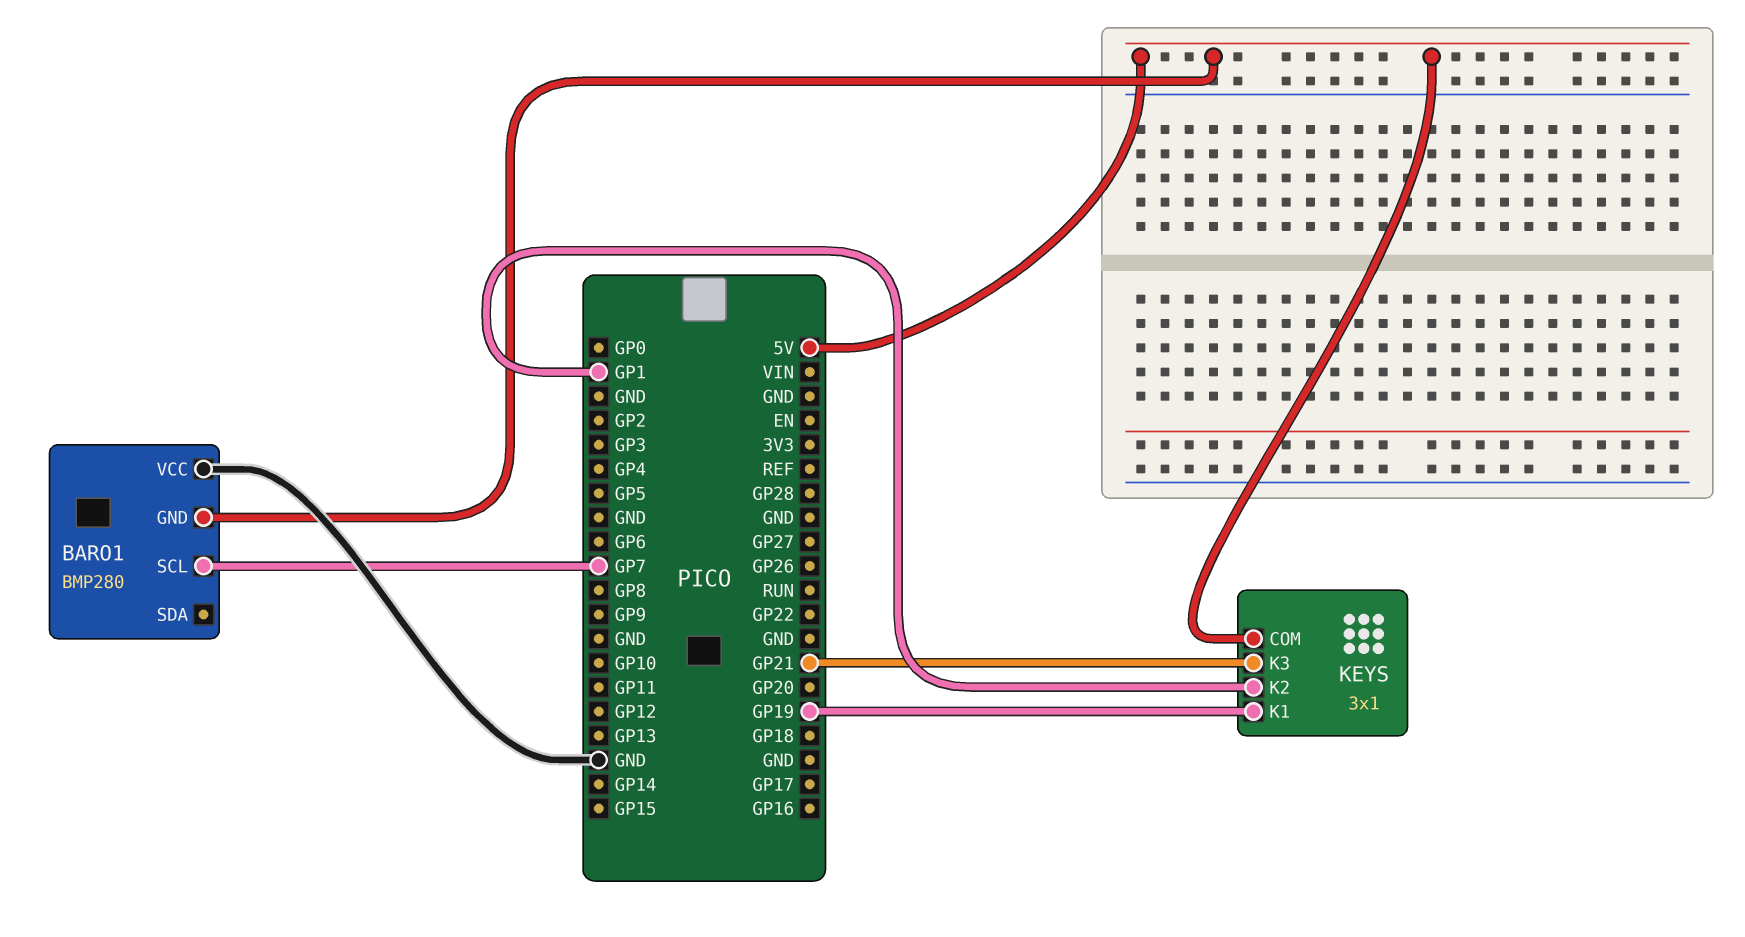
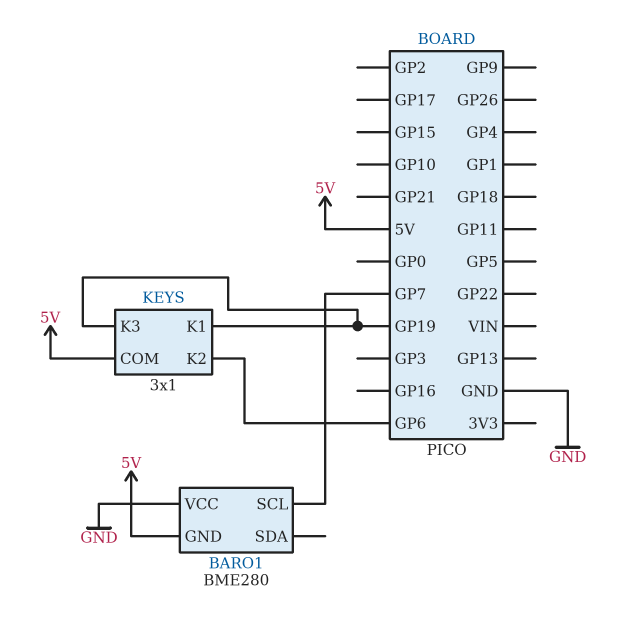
BARO1: BMP280 -> BME280
KEYS pin K2: GP1 -> GP6
KEYS pin K3: GP21 -> GP19

